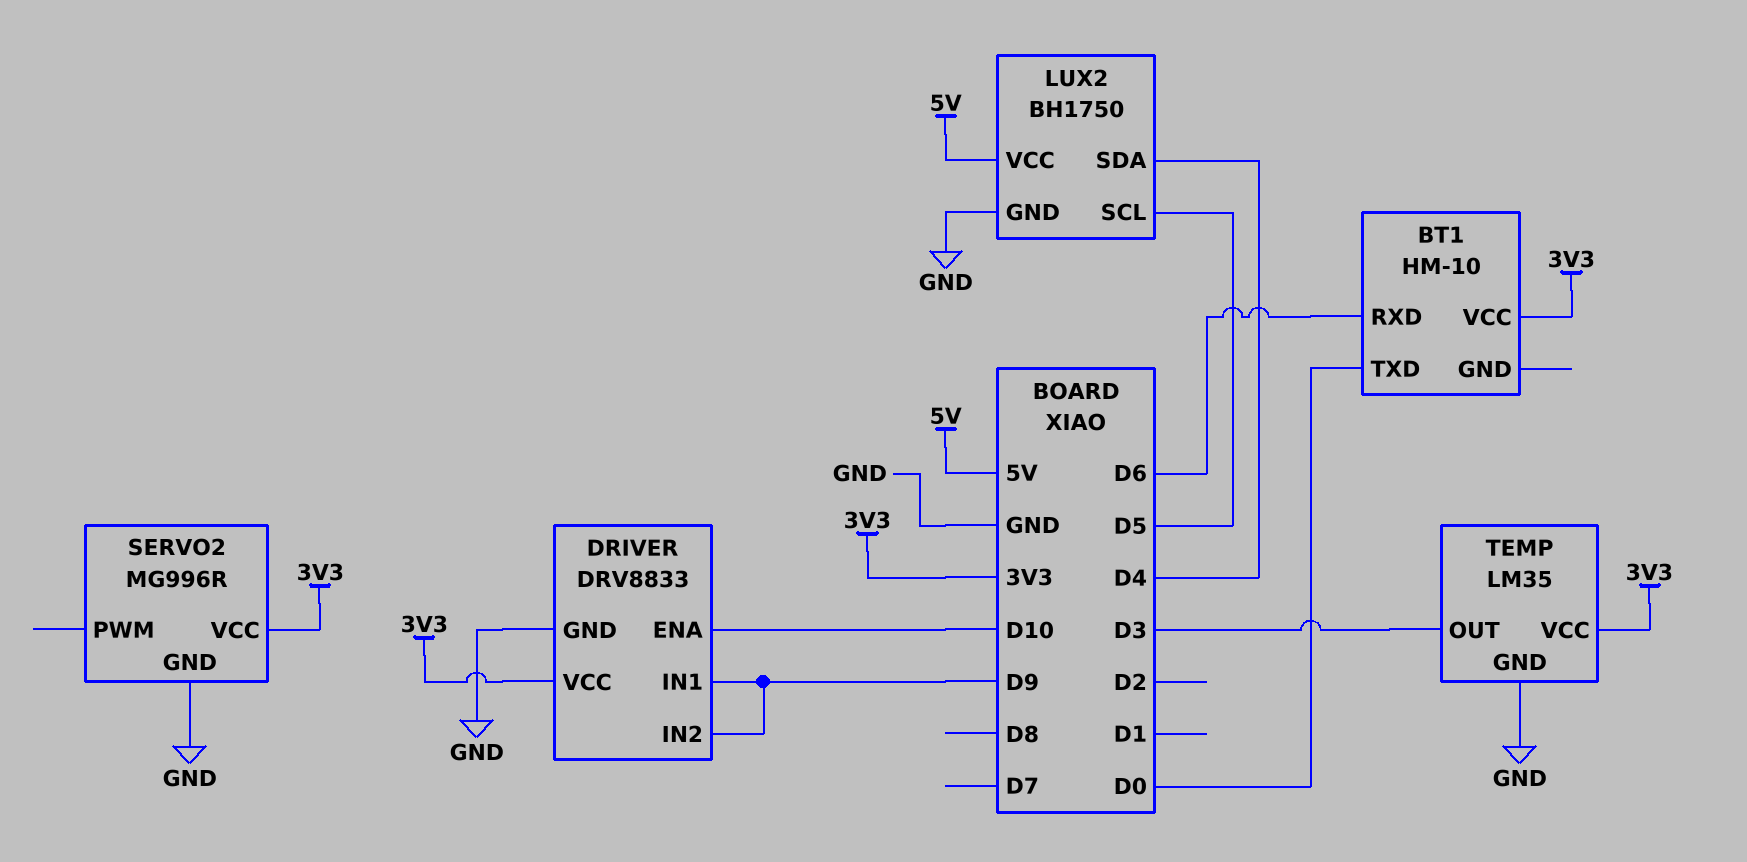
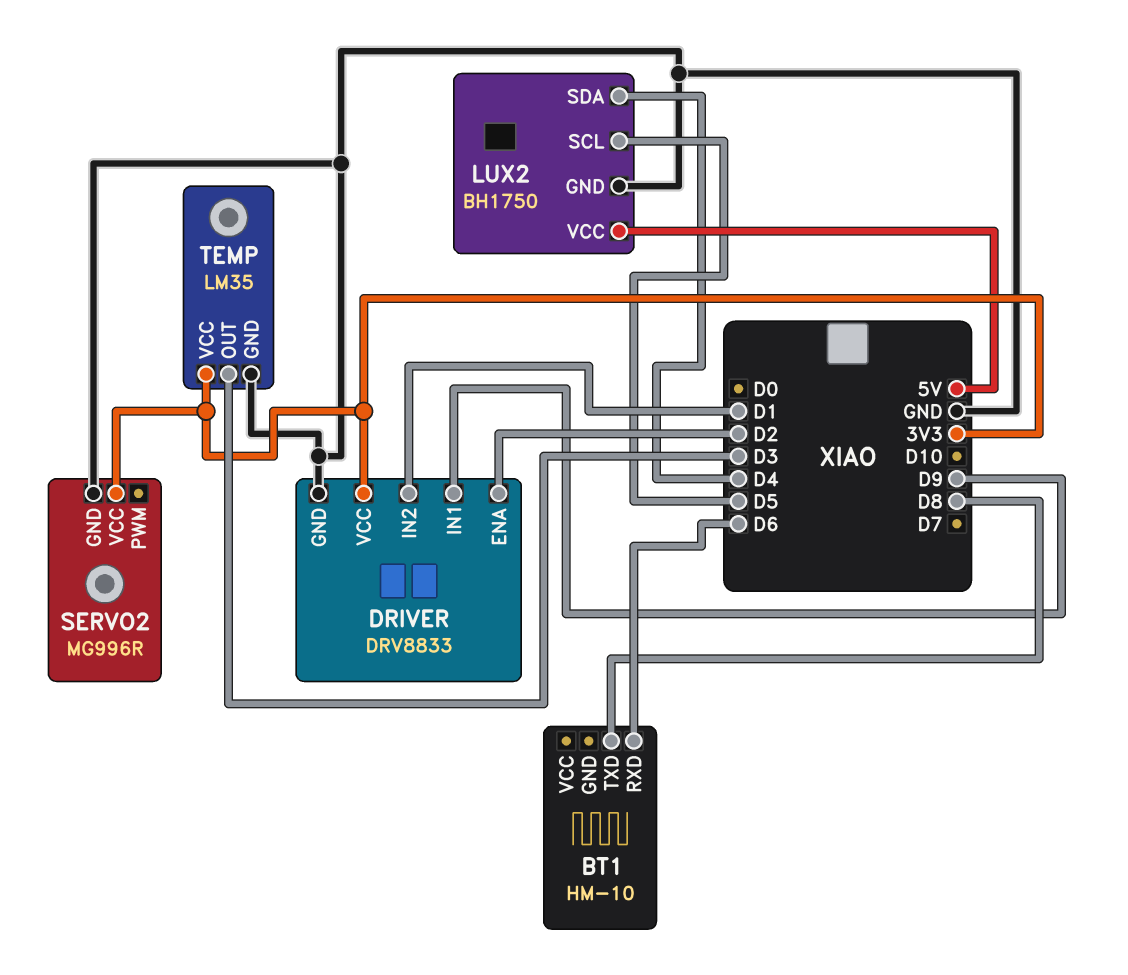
BT1 pin TXD: D0 -> D8
BT1 pin VCC: 3V3 -> none
DRIVER pin ENA: D10 -> D2
DRIVER pin IN2: D9 -> D1

